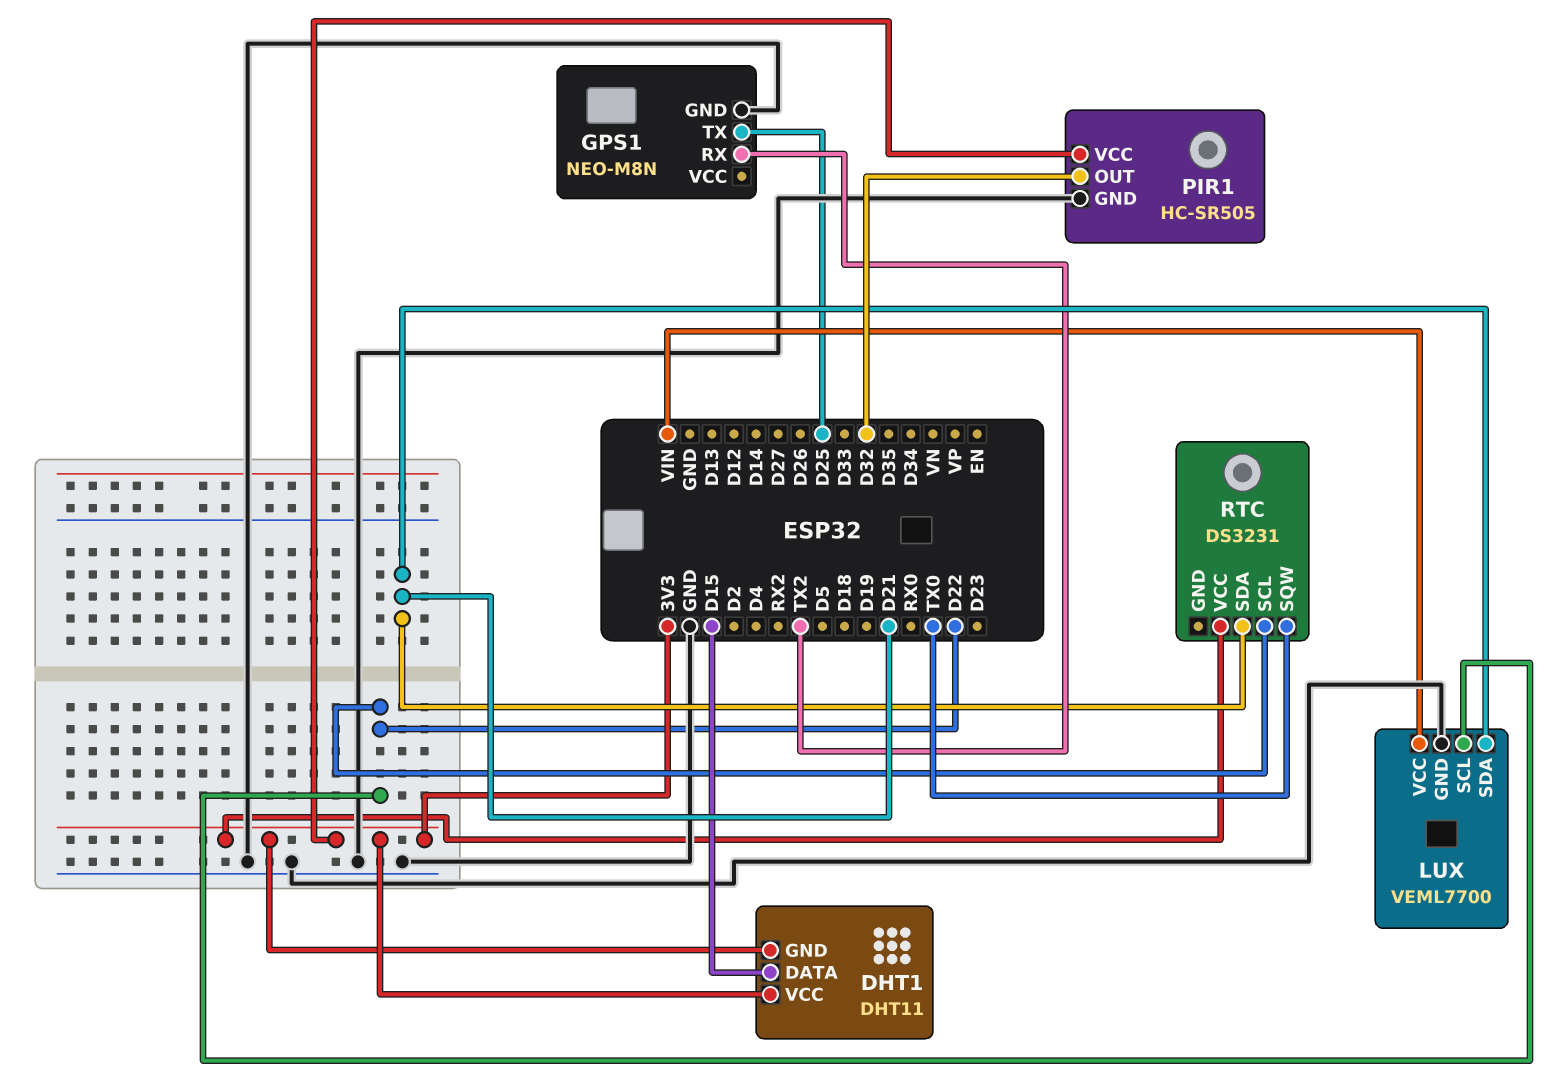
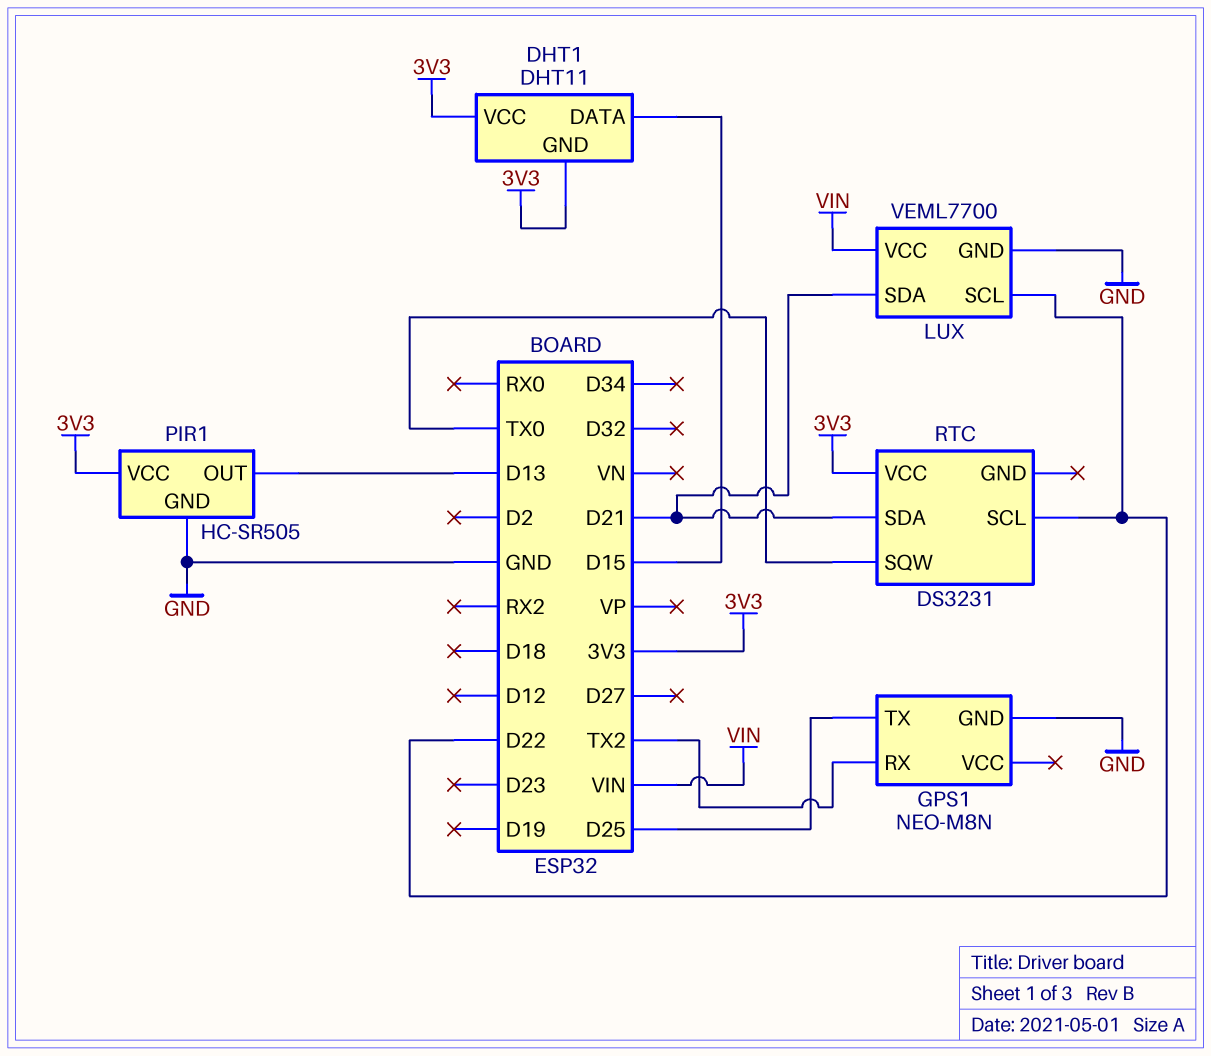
PIR1 pin OUT: D32 -> D13

